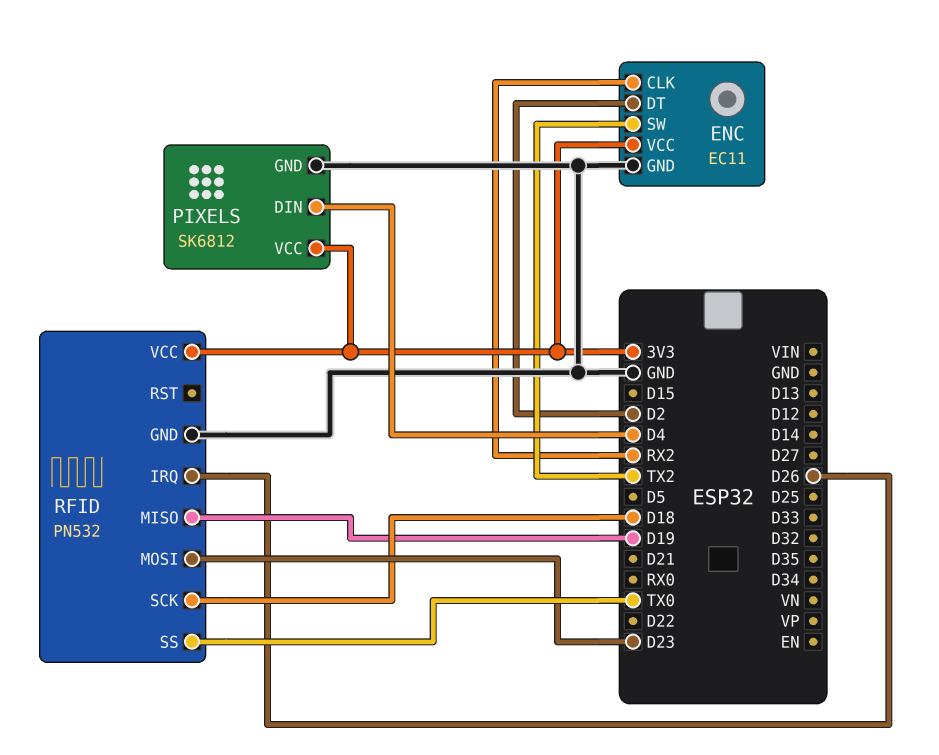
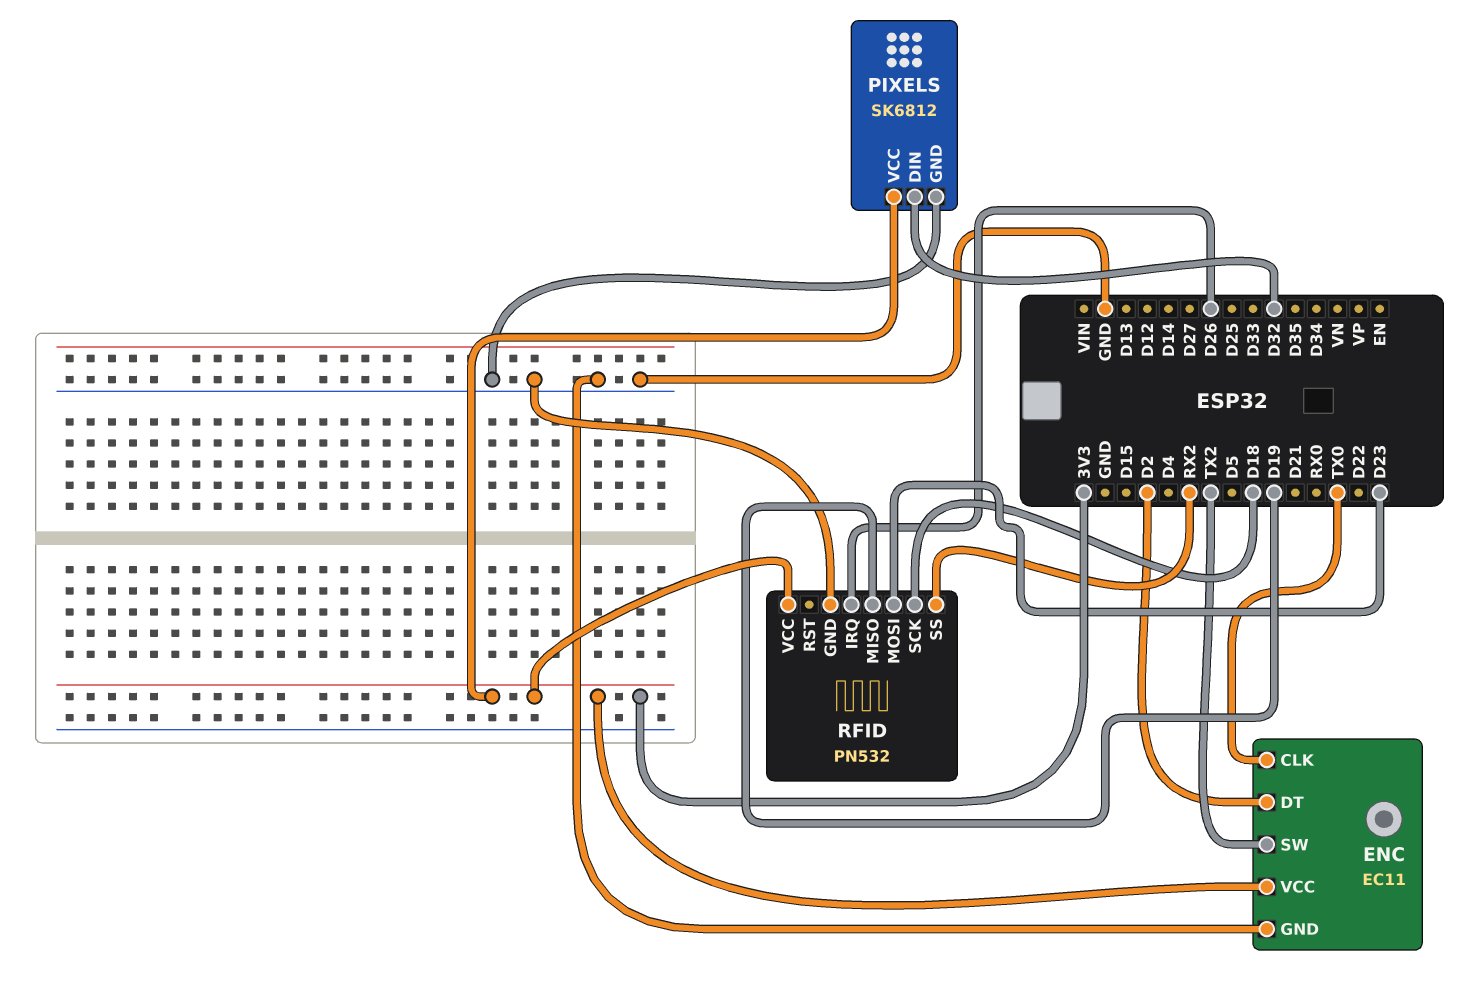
ENC pin CLK: RX2 -> TX0
PIXELS pin DIN: D4 -> D32
RFID pin SS: TX0 -> RX2

